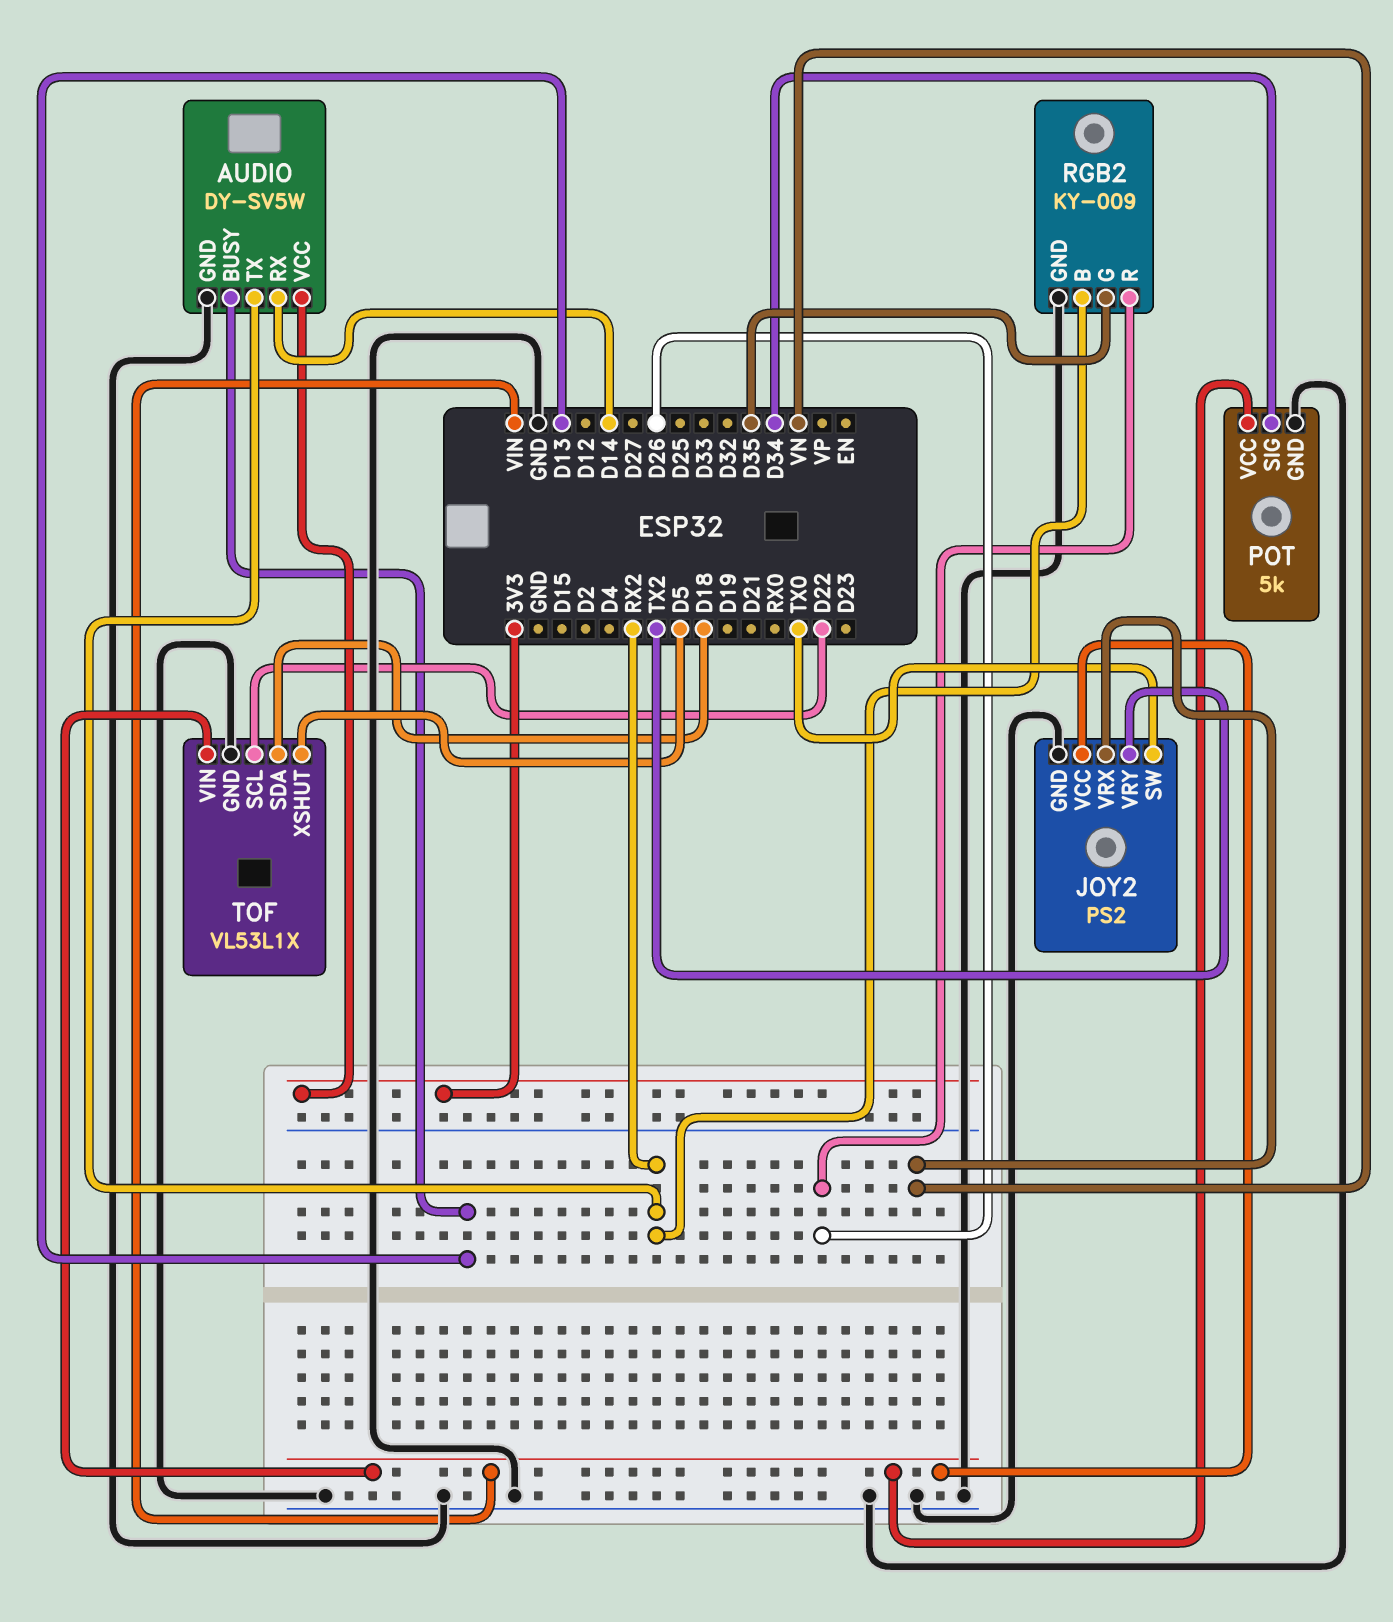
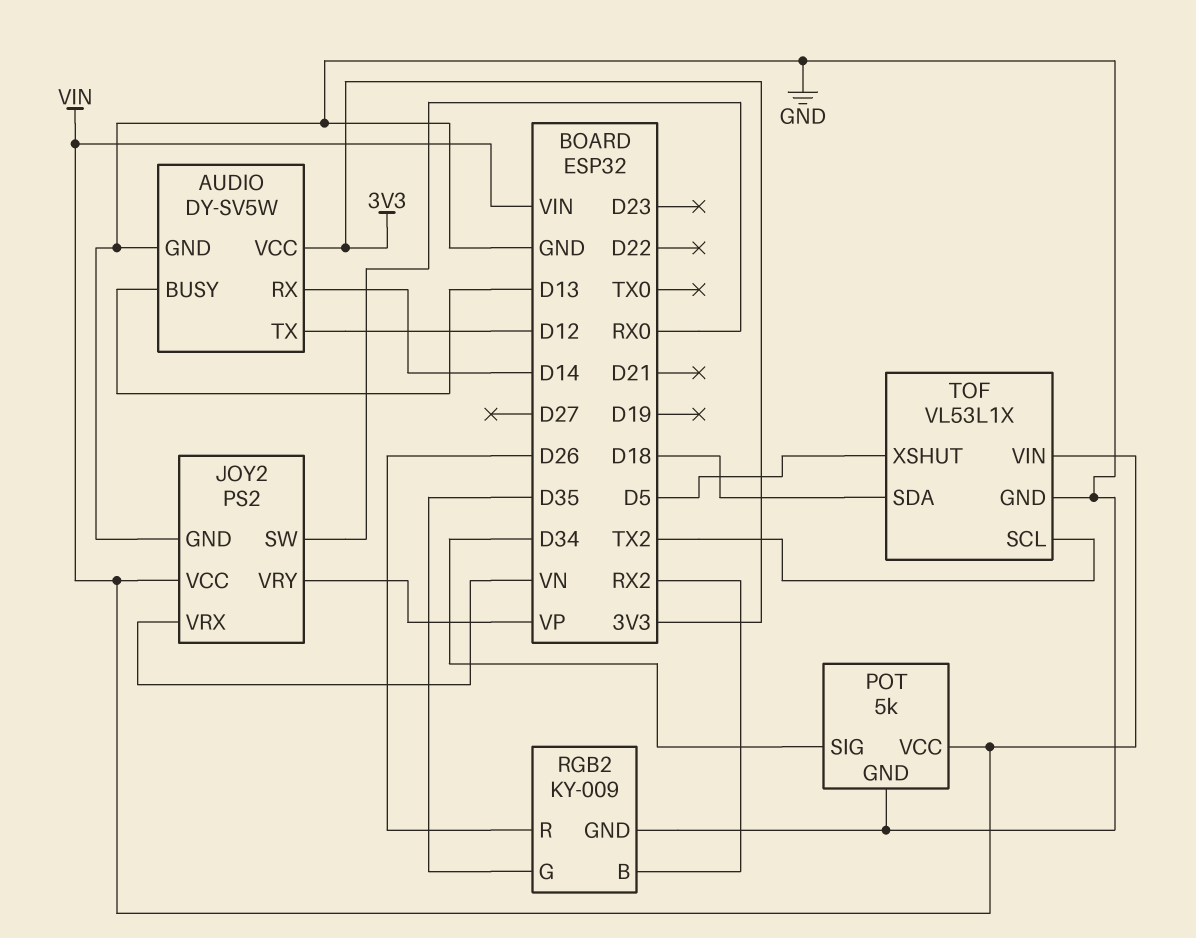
AUDIO pin TX: RX2 -> D12
JOY2 pin SW: TX0 -> RX0
JOY2 pin VRY: TX2 -> VP
TOF pin SCL: D22 -> TX2

